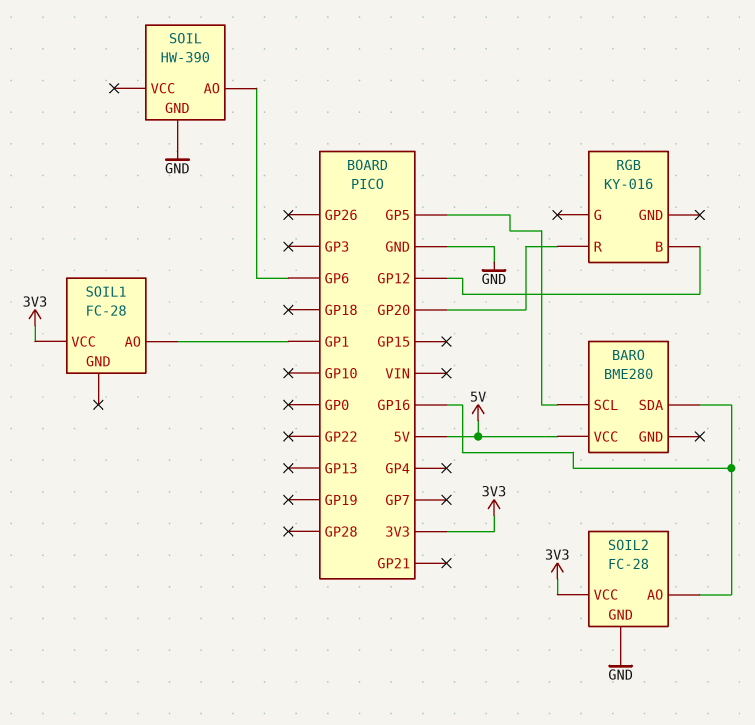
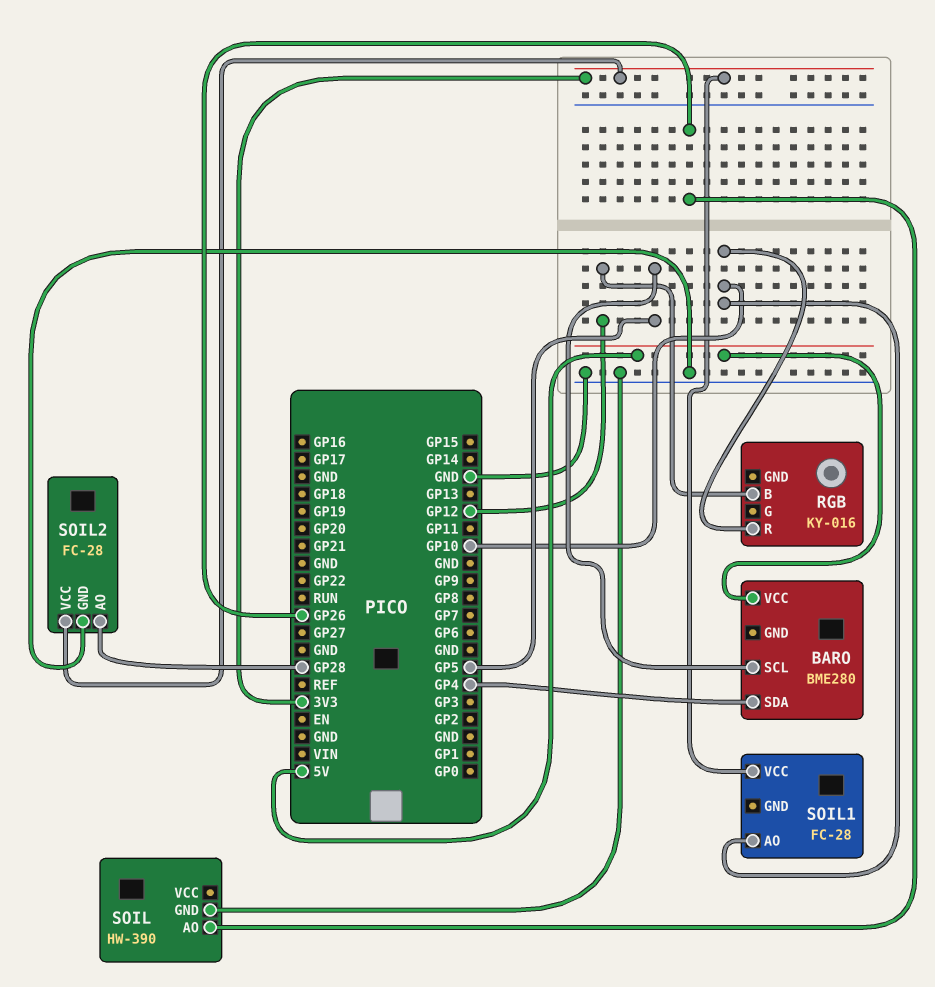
BARO pin SDA: GP16 -> GP4
RGB pin R: GP20 -> GP10
SOIL pin AO: GP6 -> GP26
SOIL1 pin AO: GP1 -> GP10
SOIL2 pin AO: GP16 -> GP28

